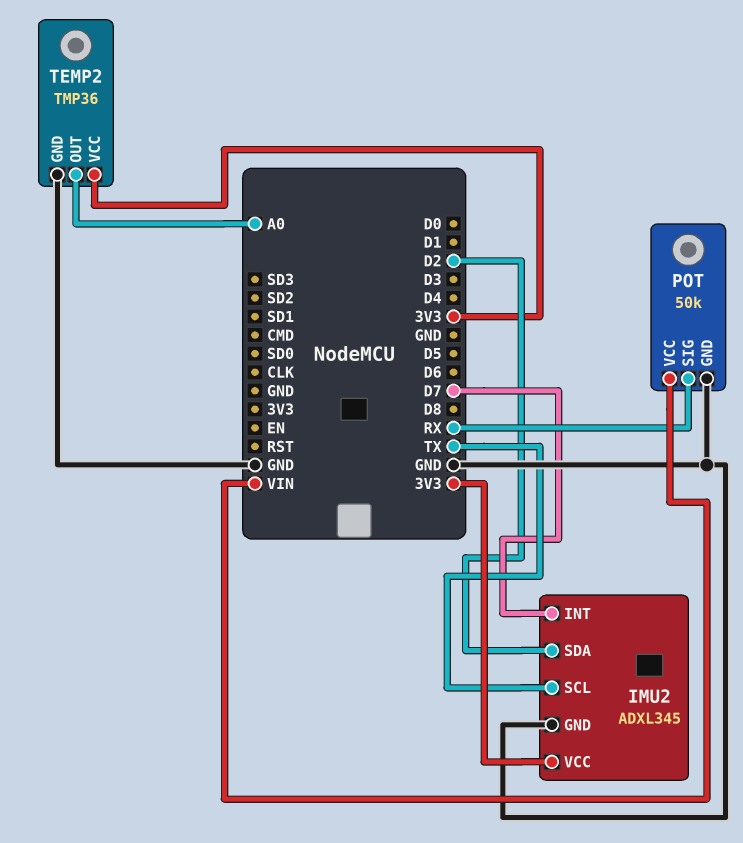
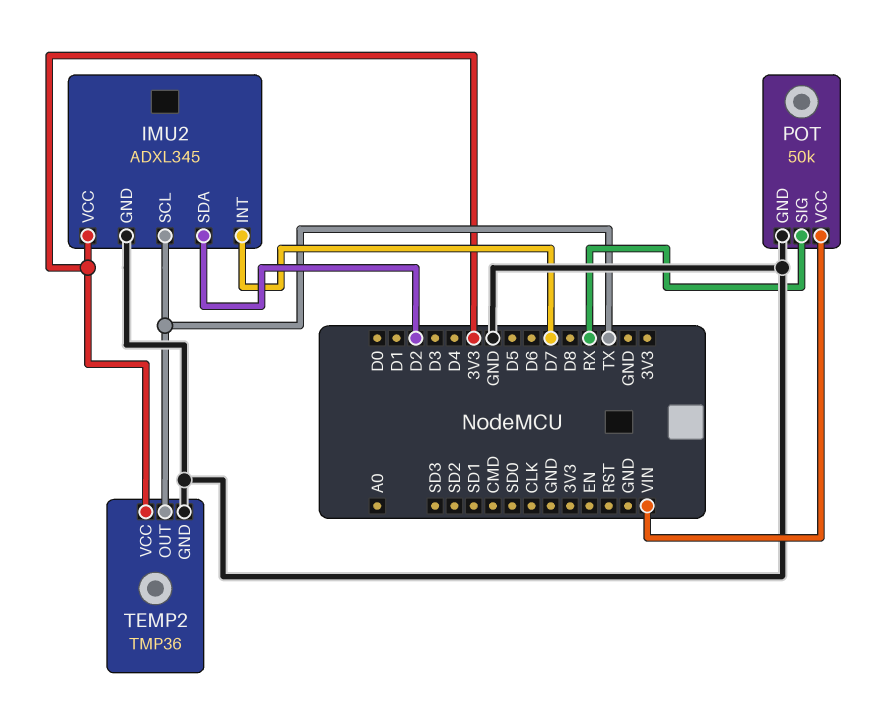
TEMP2 pin OUT: A0 -> TX

